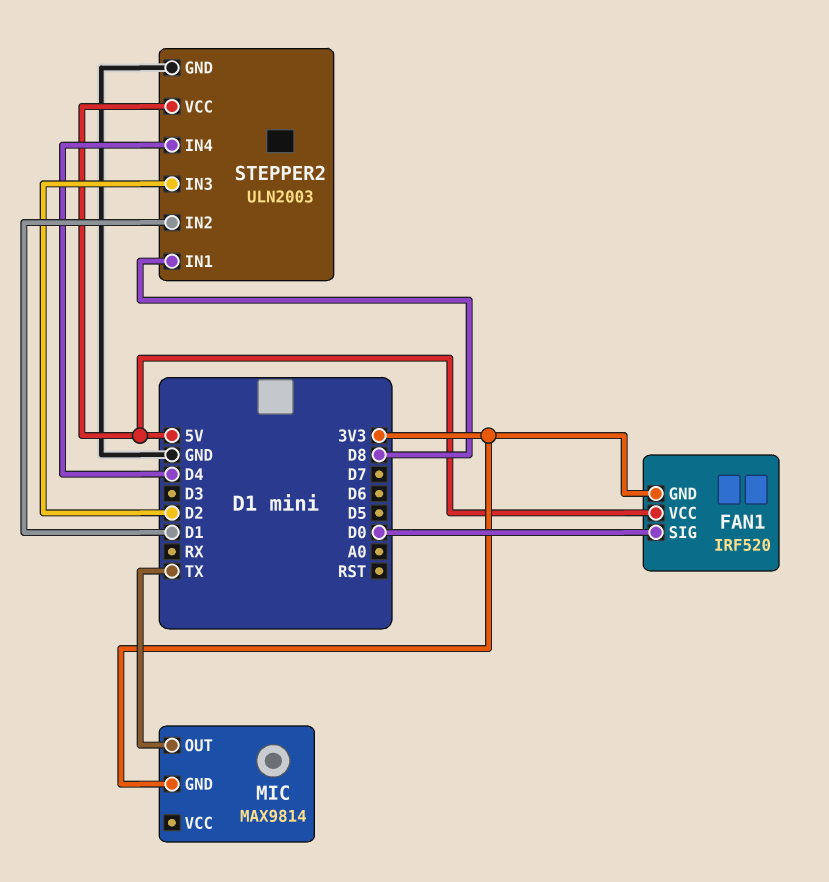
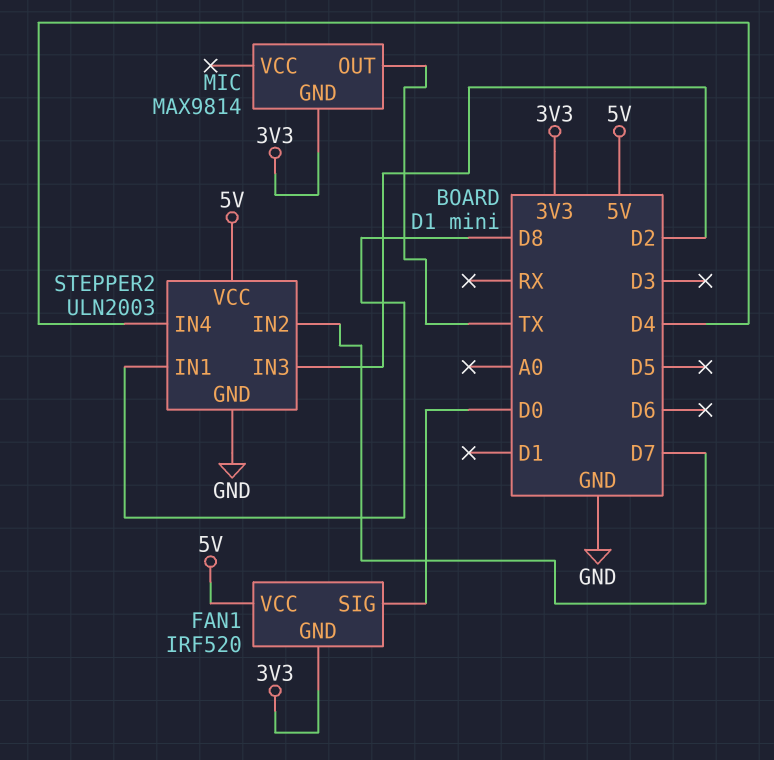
STEPPER2 pin IN2: D1 -> D7

